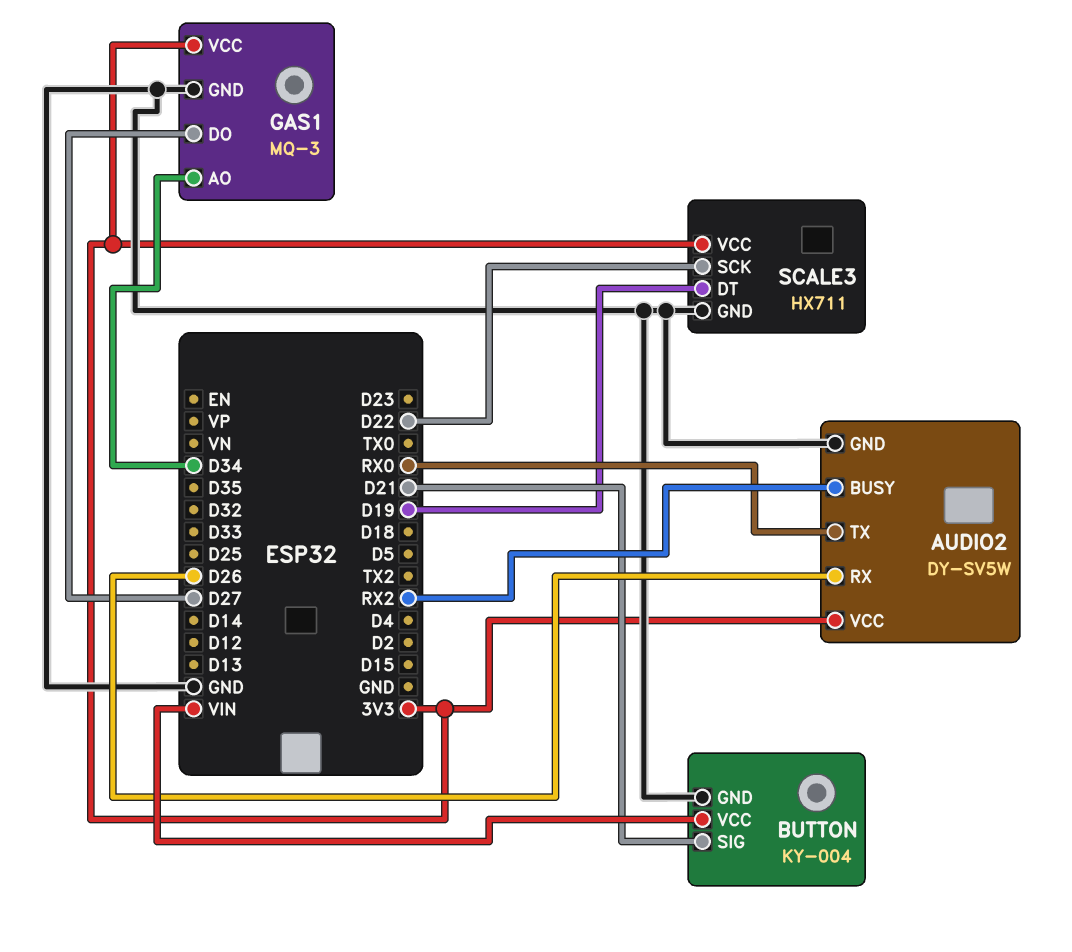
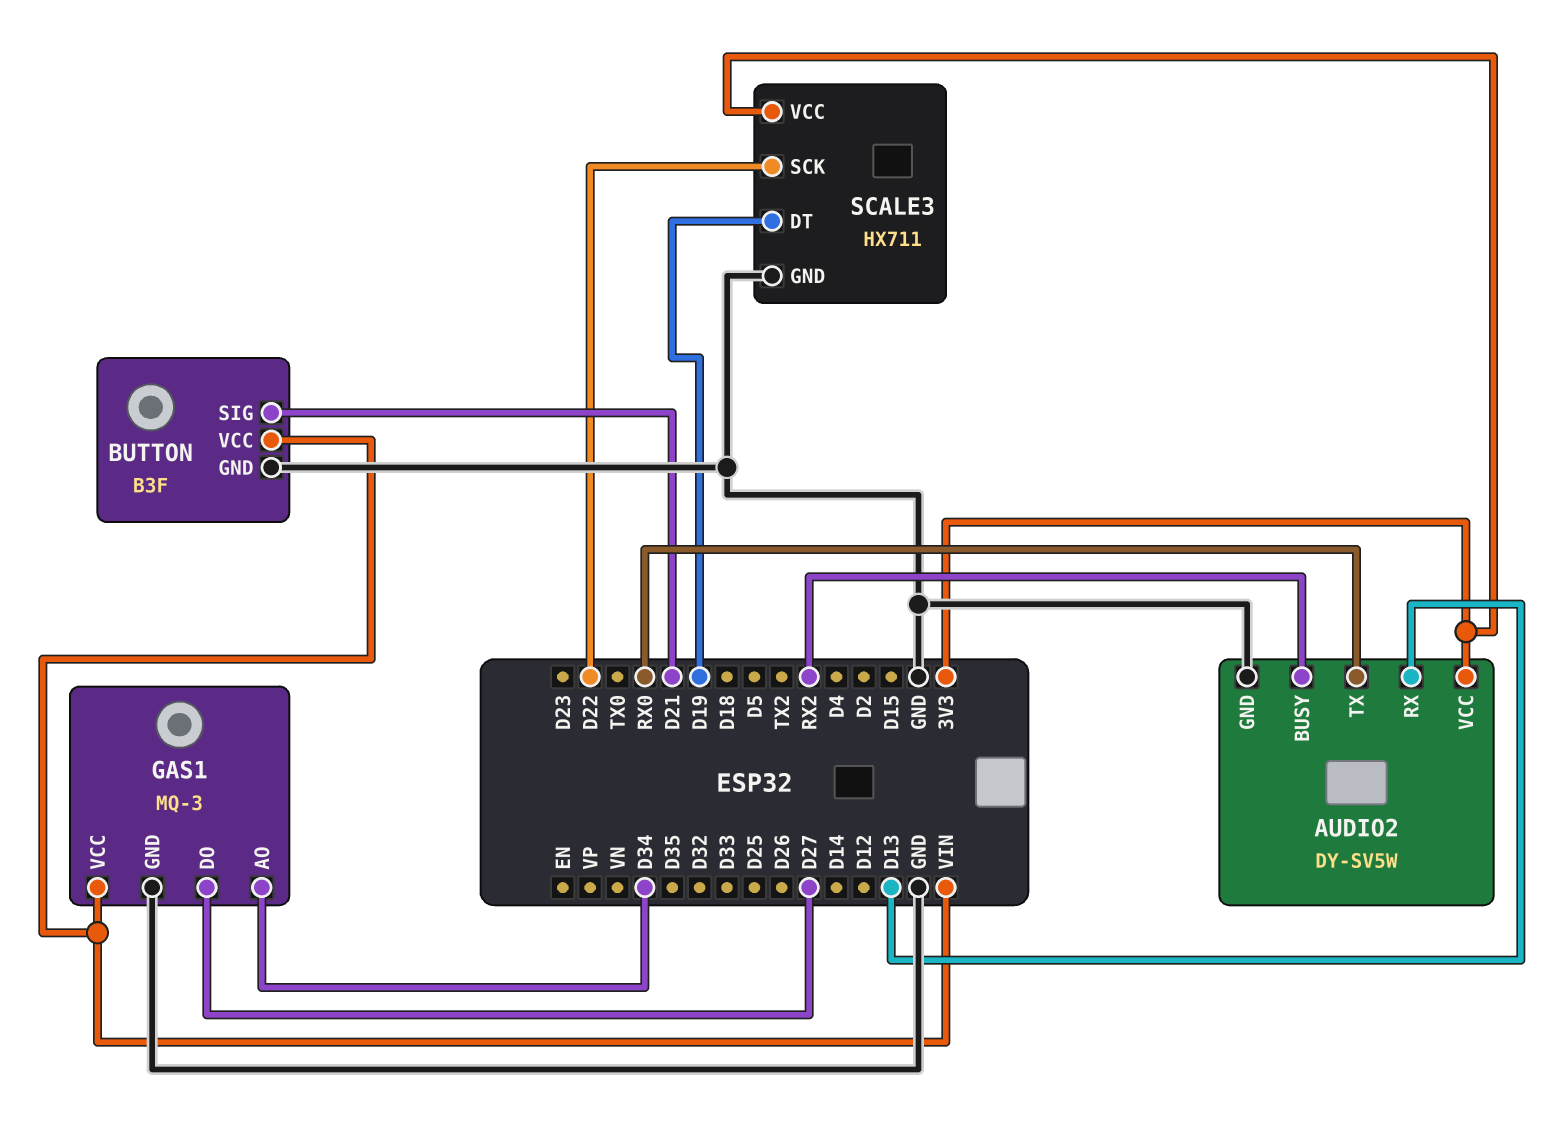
AUDIO2 pin RX: D26 -> D13
BUTTON: KY-004 -> B3F
GAS1 pin VCC: 3V3 -> VIN

